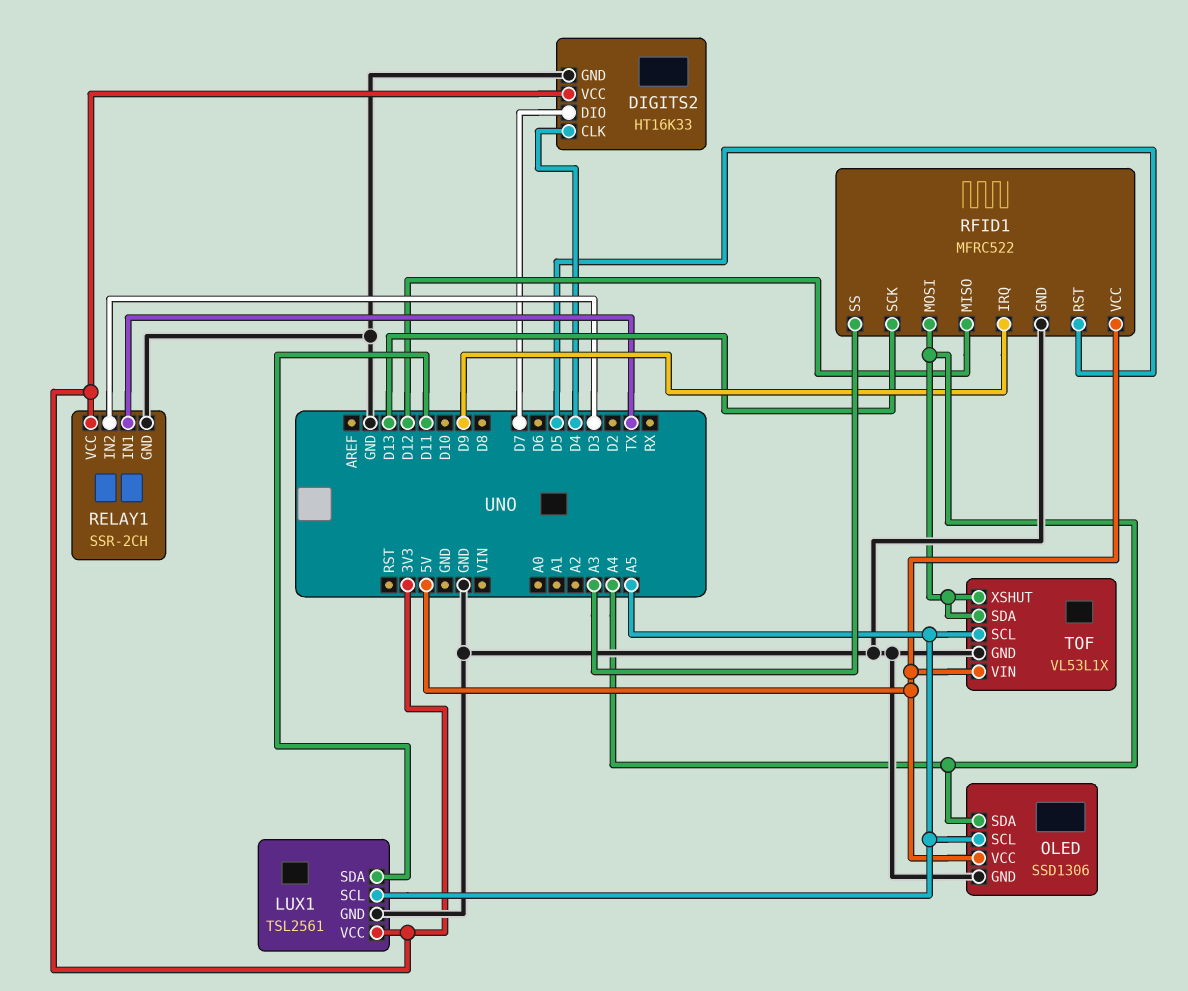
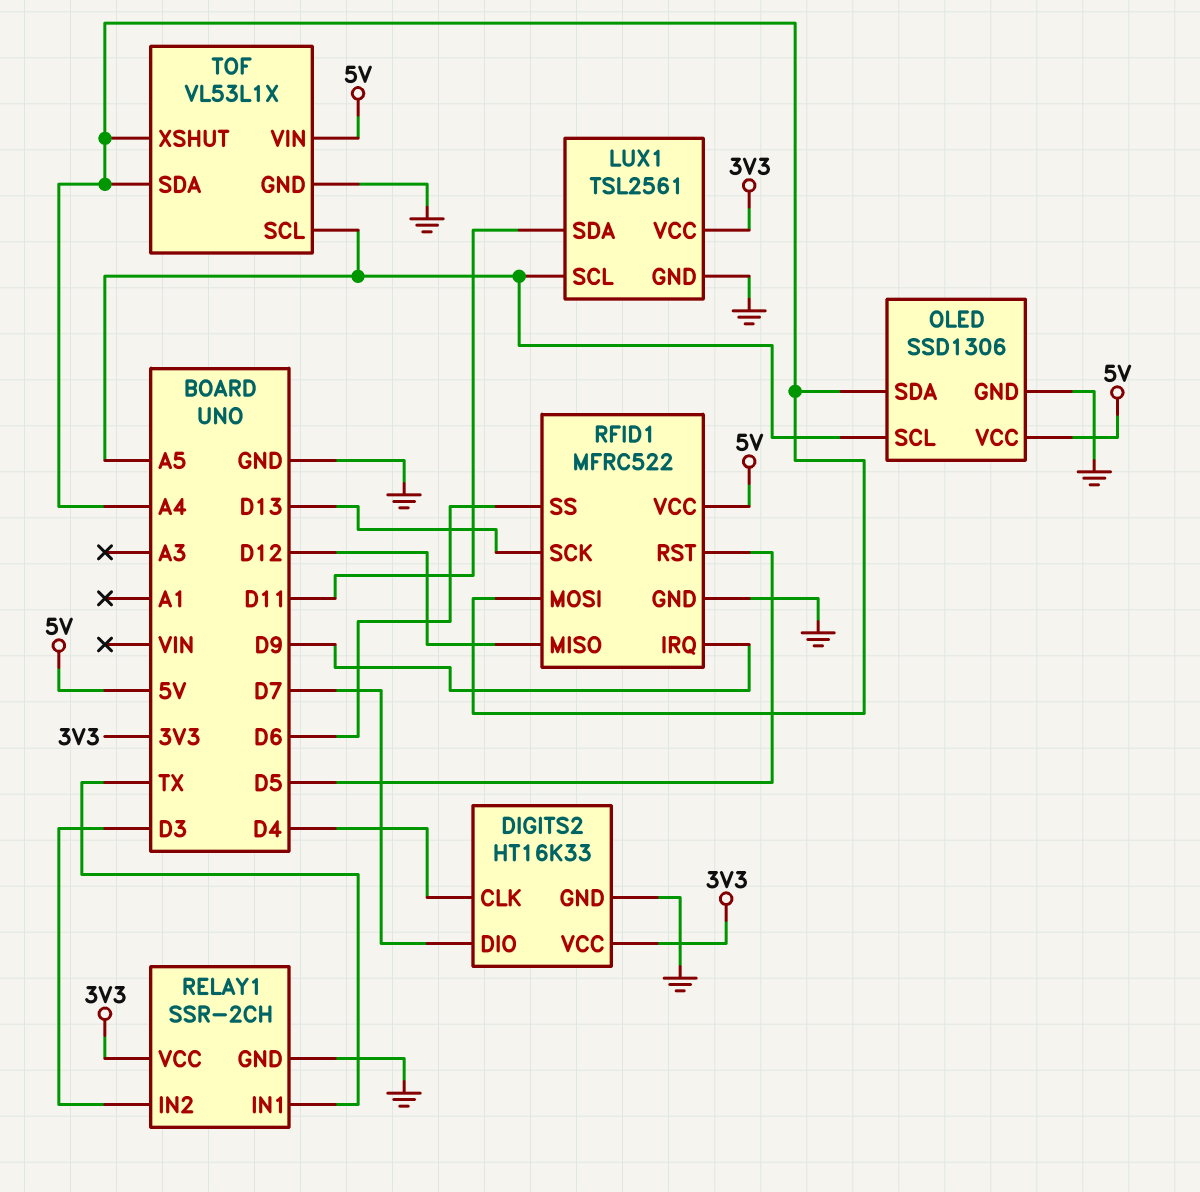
RFID1 pin SS: A3 -> D6

